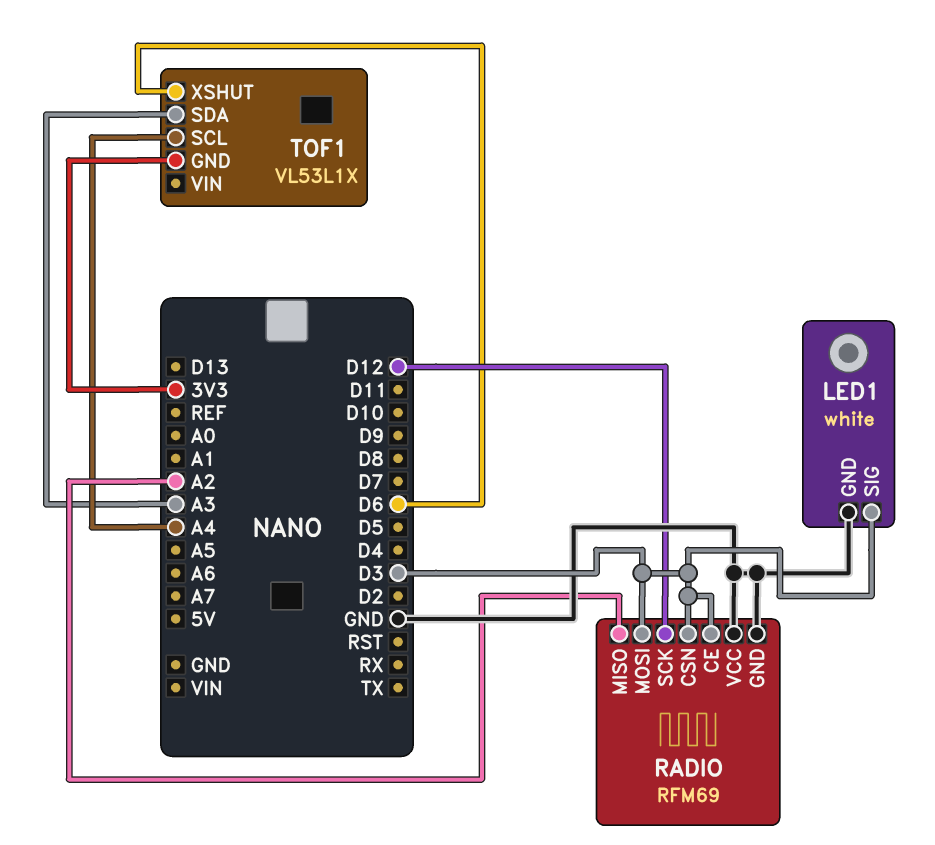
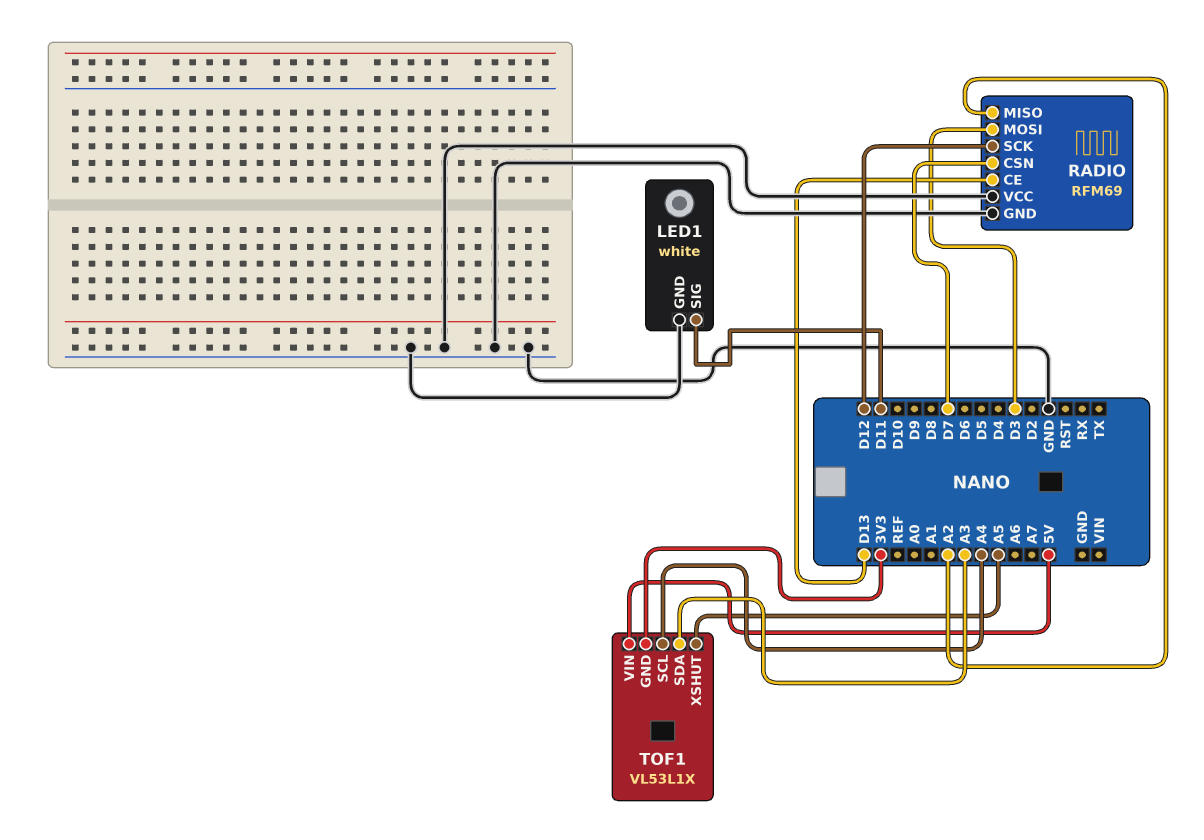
LED1 pin SIG: D3 -> D11
RADIO pin CE: D3 -> D13
RADIO pin CSN: D3 -> D7
TOF1 pin VIN: none -> 5V
TOF1 pin XSHUT: D6 -> A5

